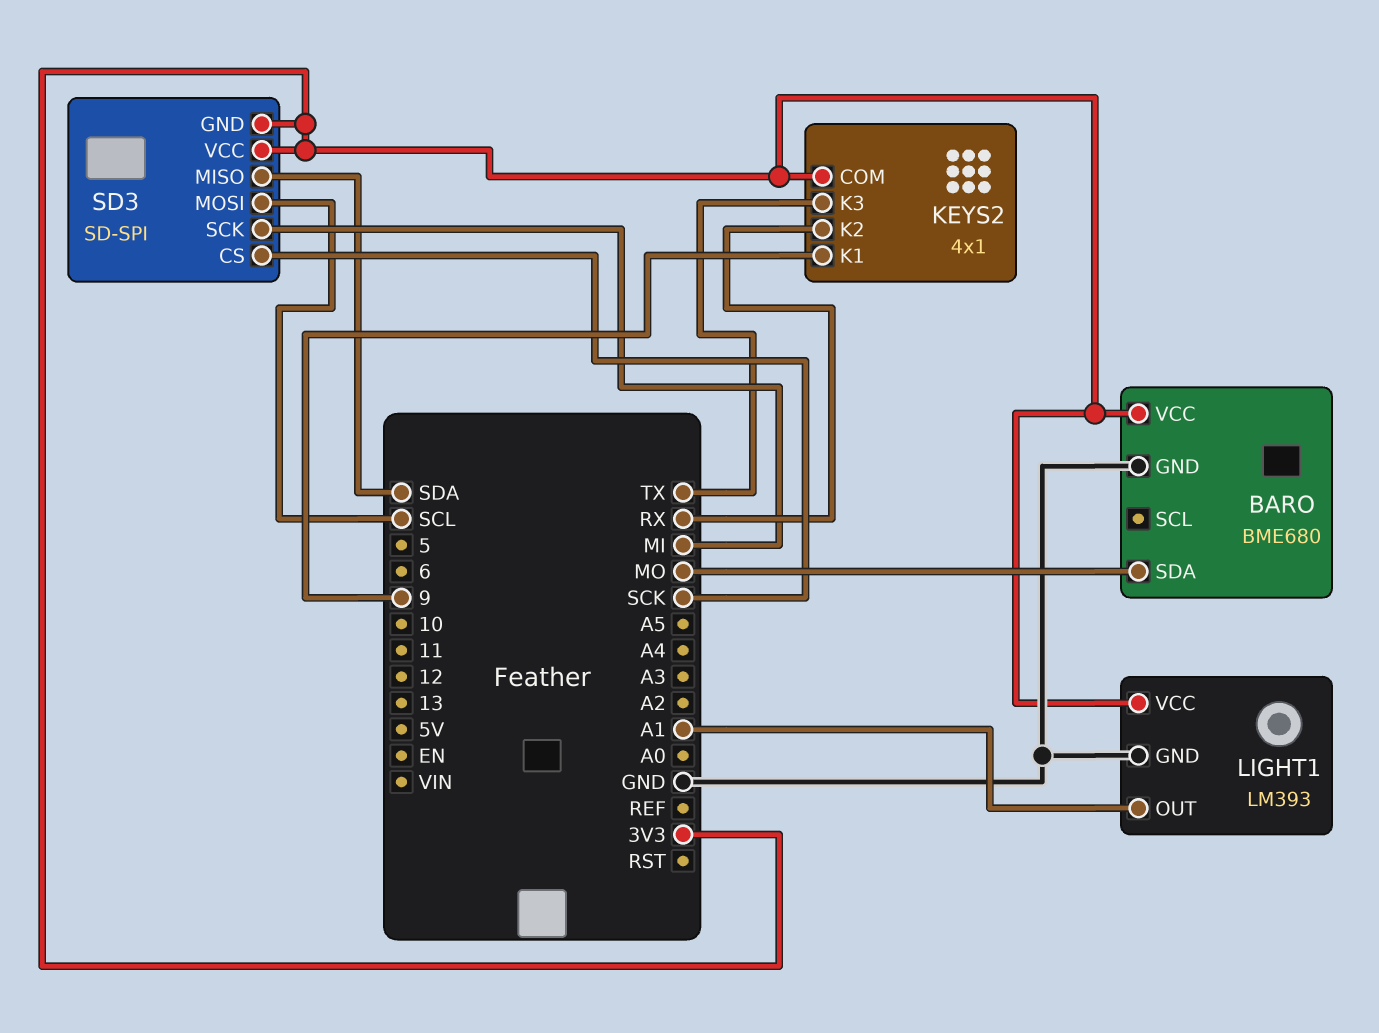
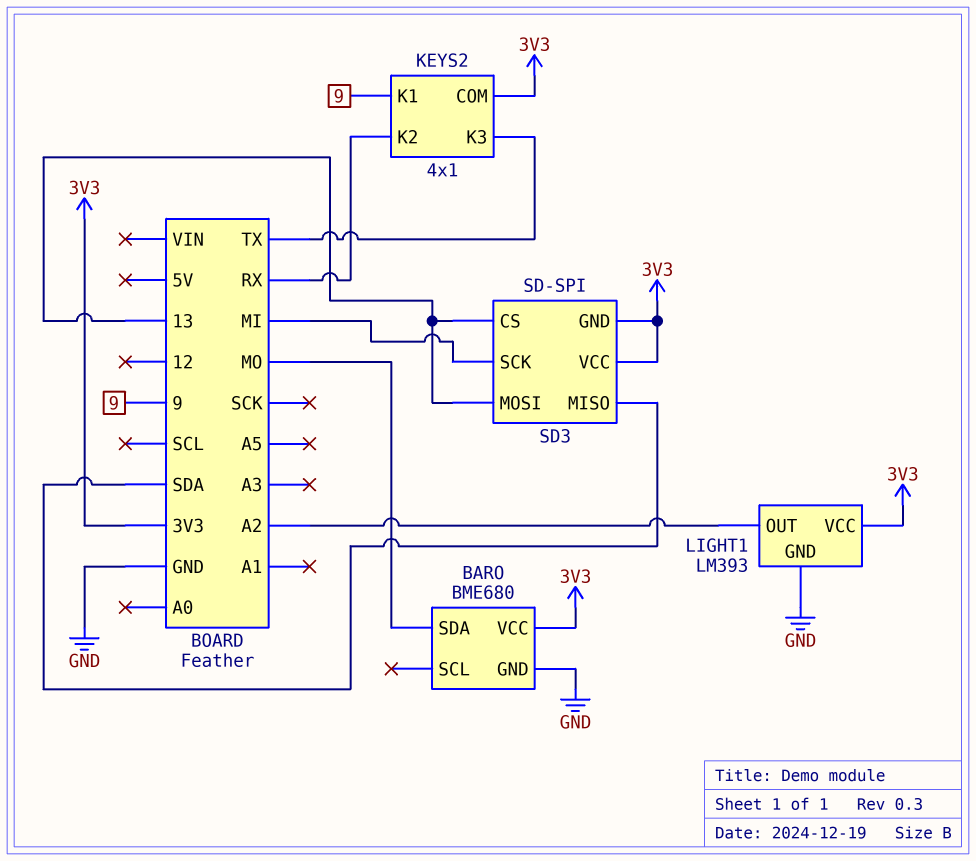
LIGHT1 pin OUT: A1 -> A2
SD3 pin CS: SCK -> 13
SD3 pin MOSI: SCL -> 13

